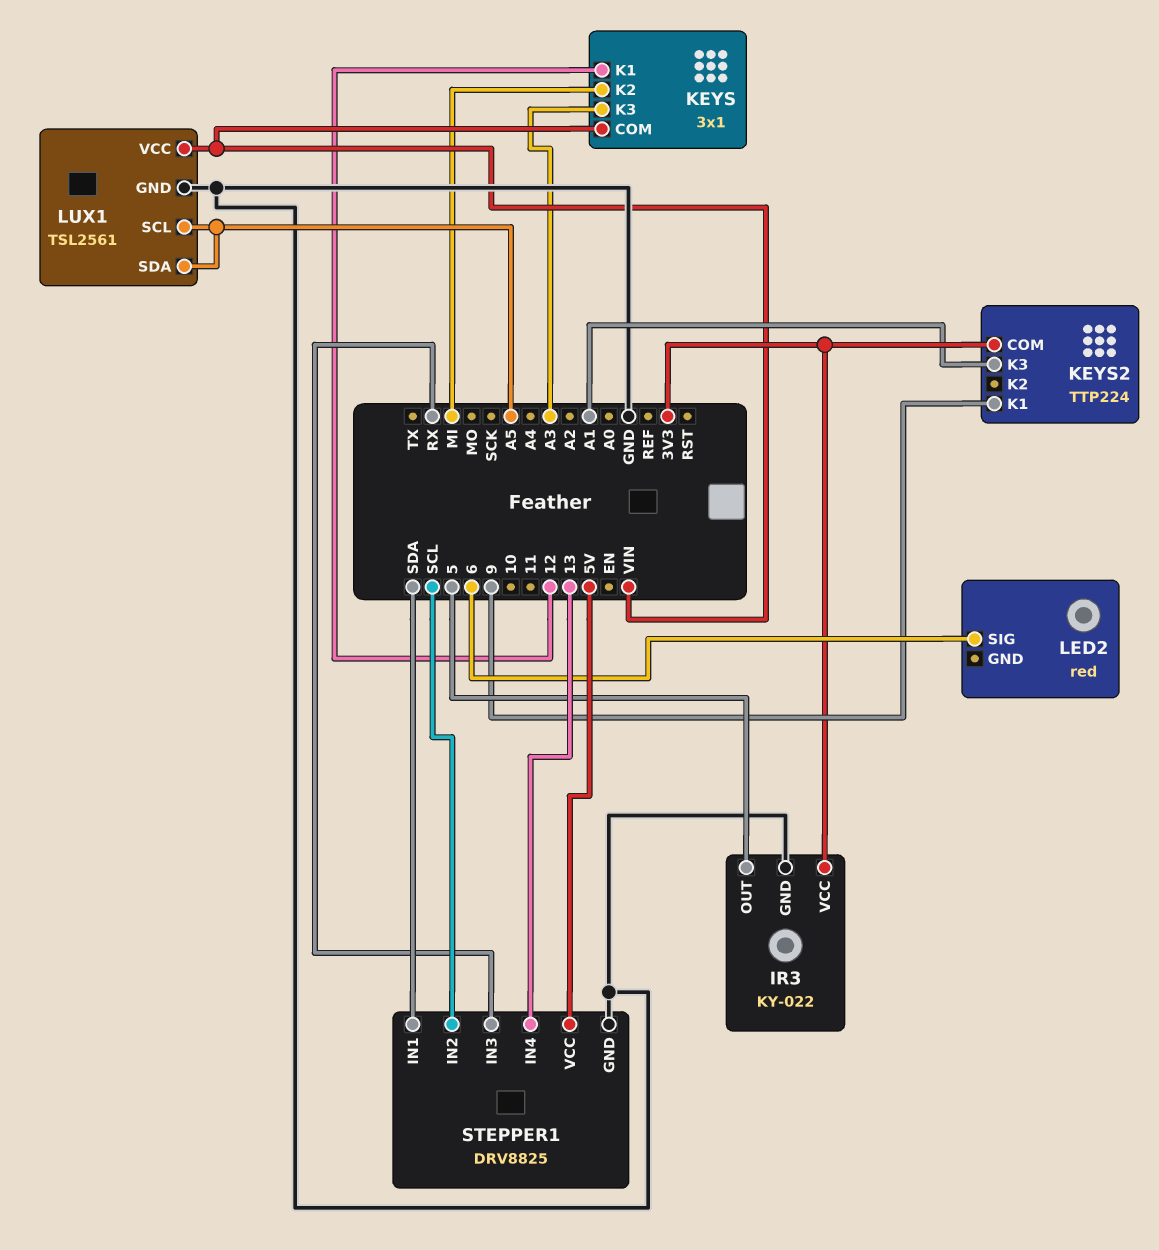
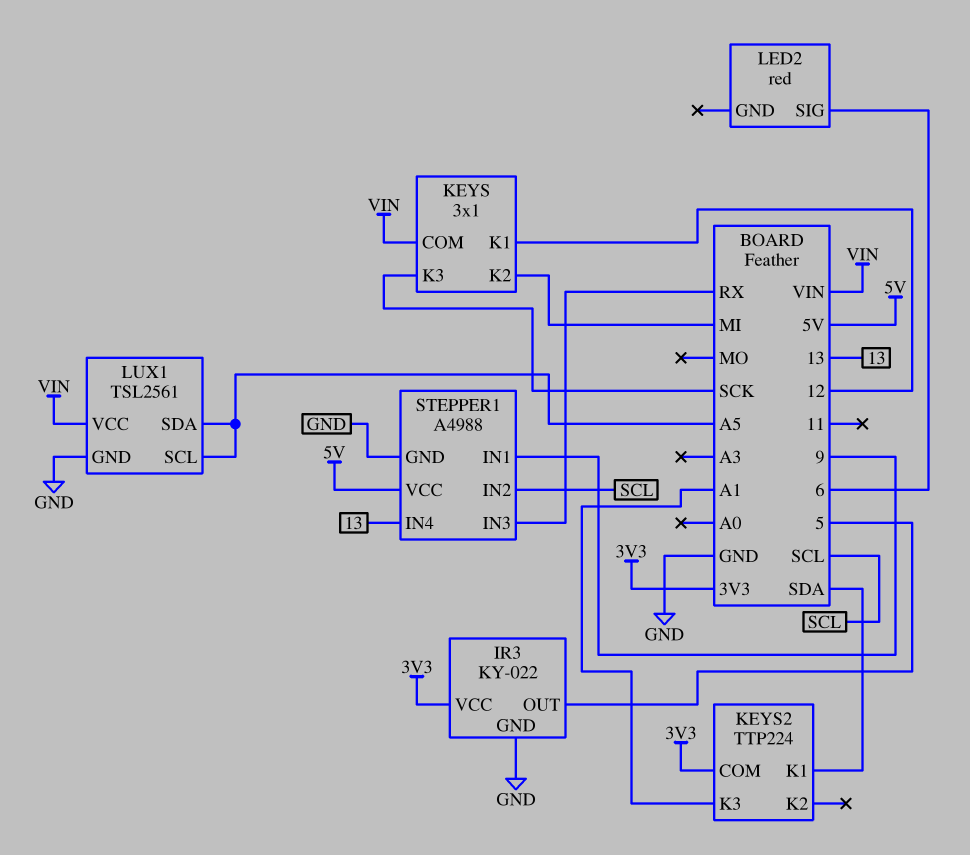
KEYS pin K3: A3 -> SCK
KEYS2 pin K1: 9 -> SDA
STEPPER1: DRV8825 -> A4988
STEPPER1 pin IN1: SDA -> 9

